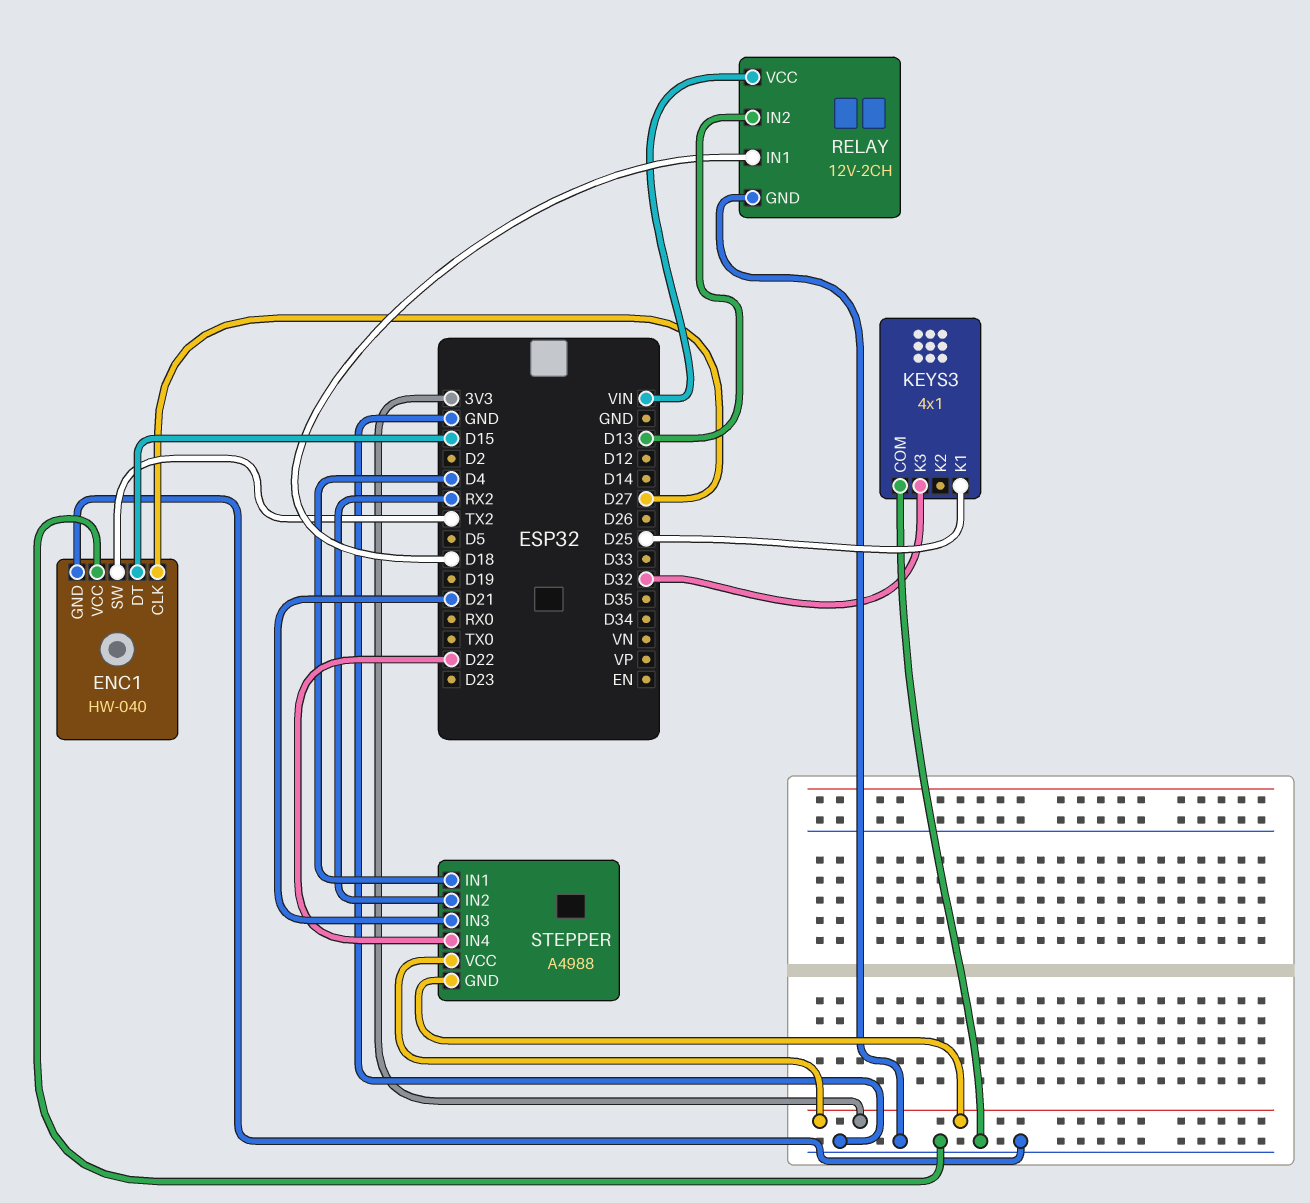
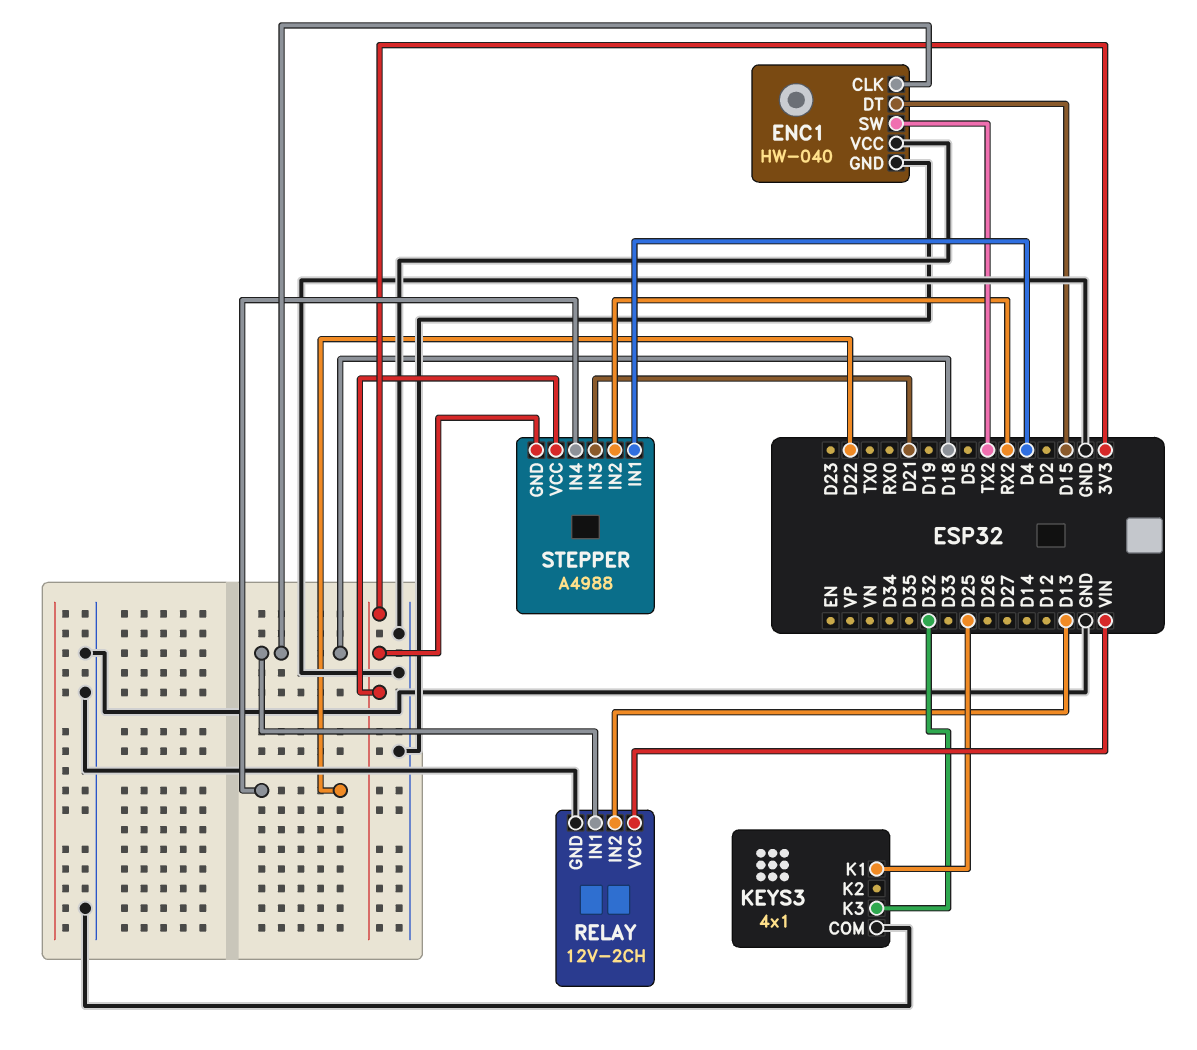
ENC1 pin CLK: D27 -> D18

